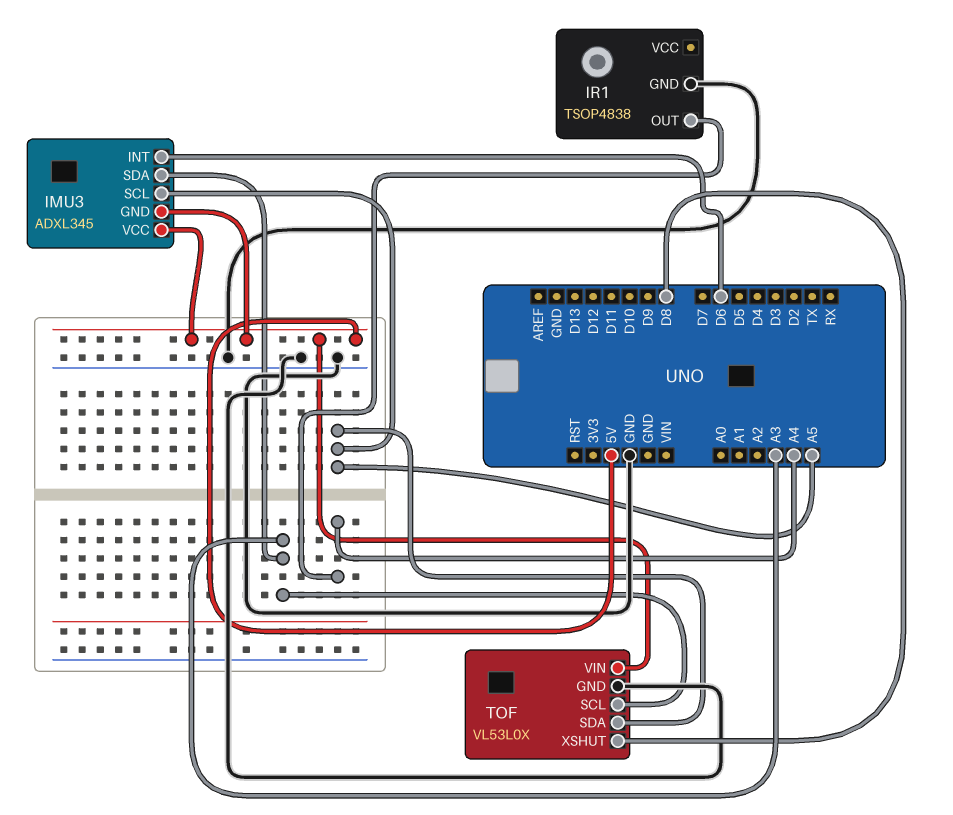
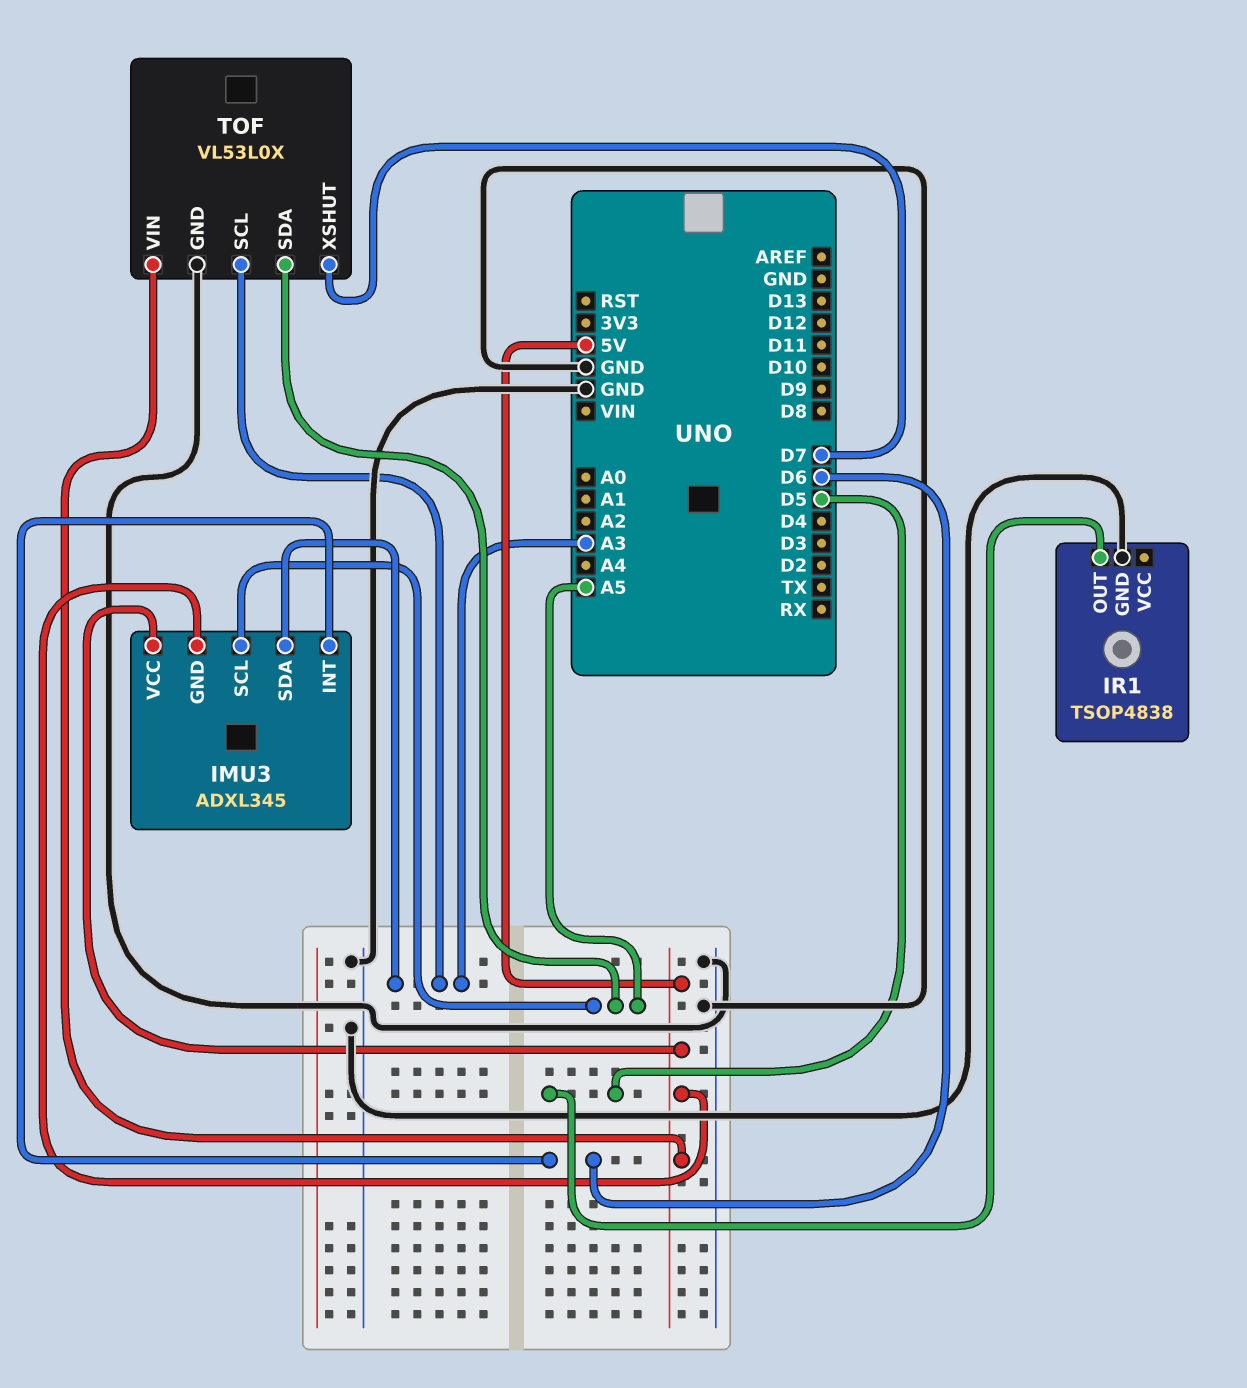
IR1 pin OUT: A4 -> D5
TOF pin XSHUT: D8 -> D7

